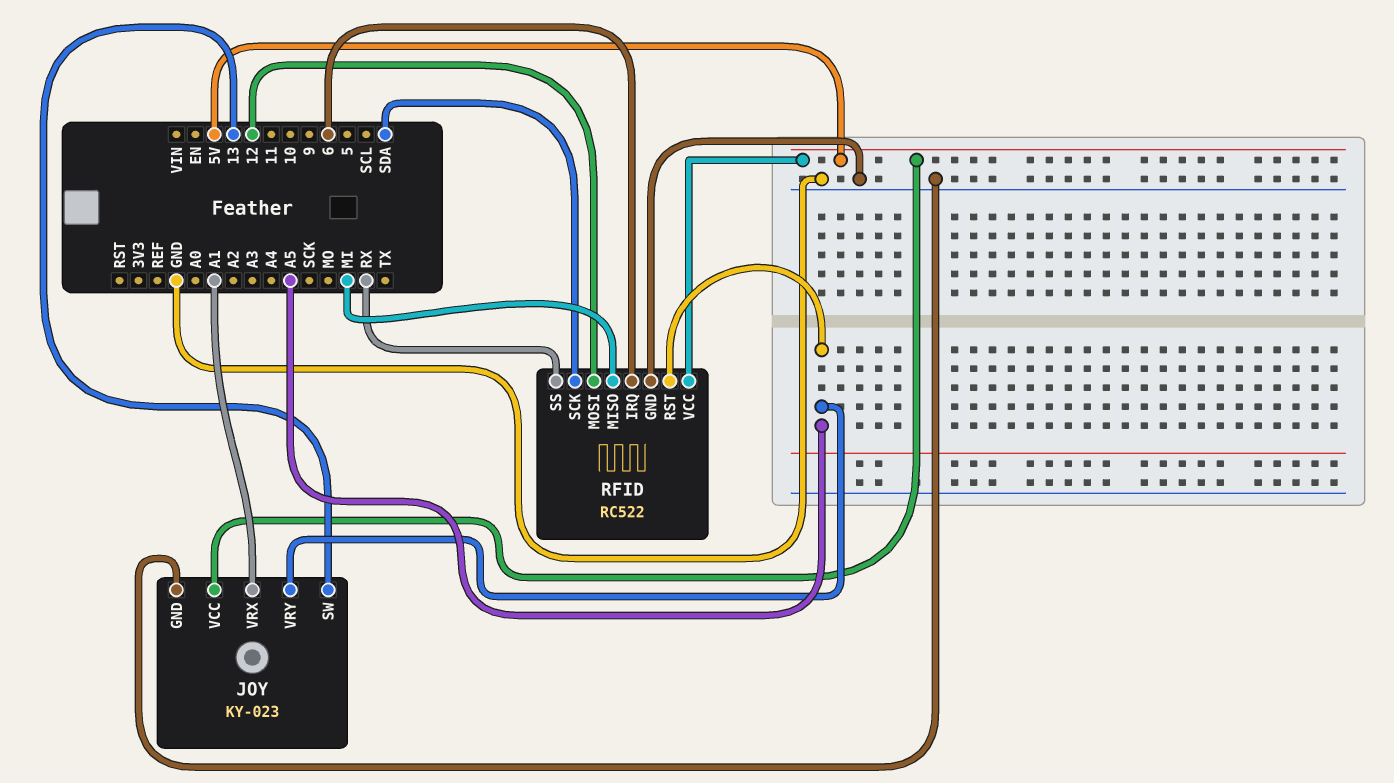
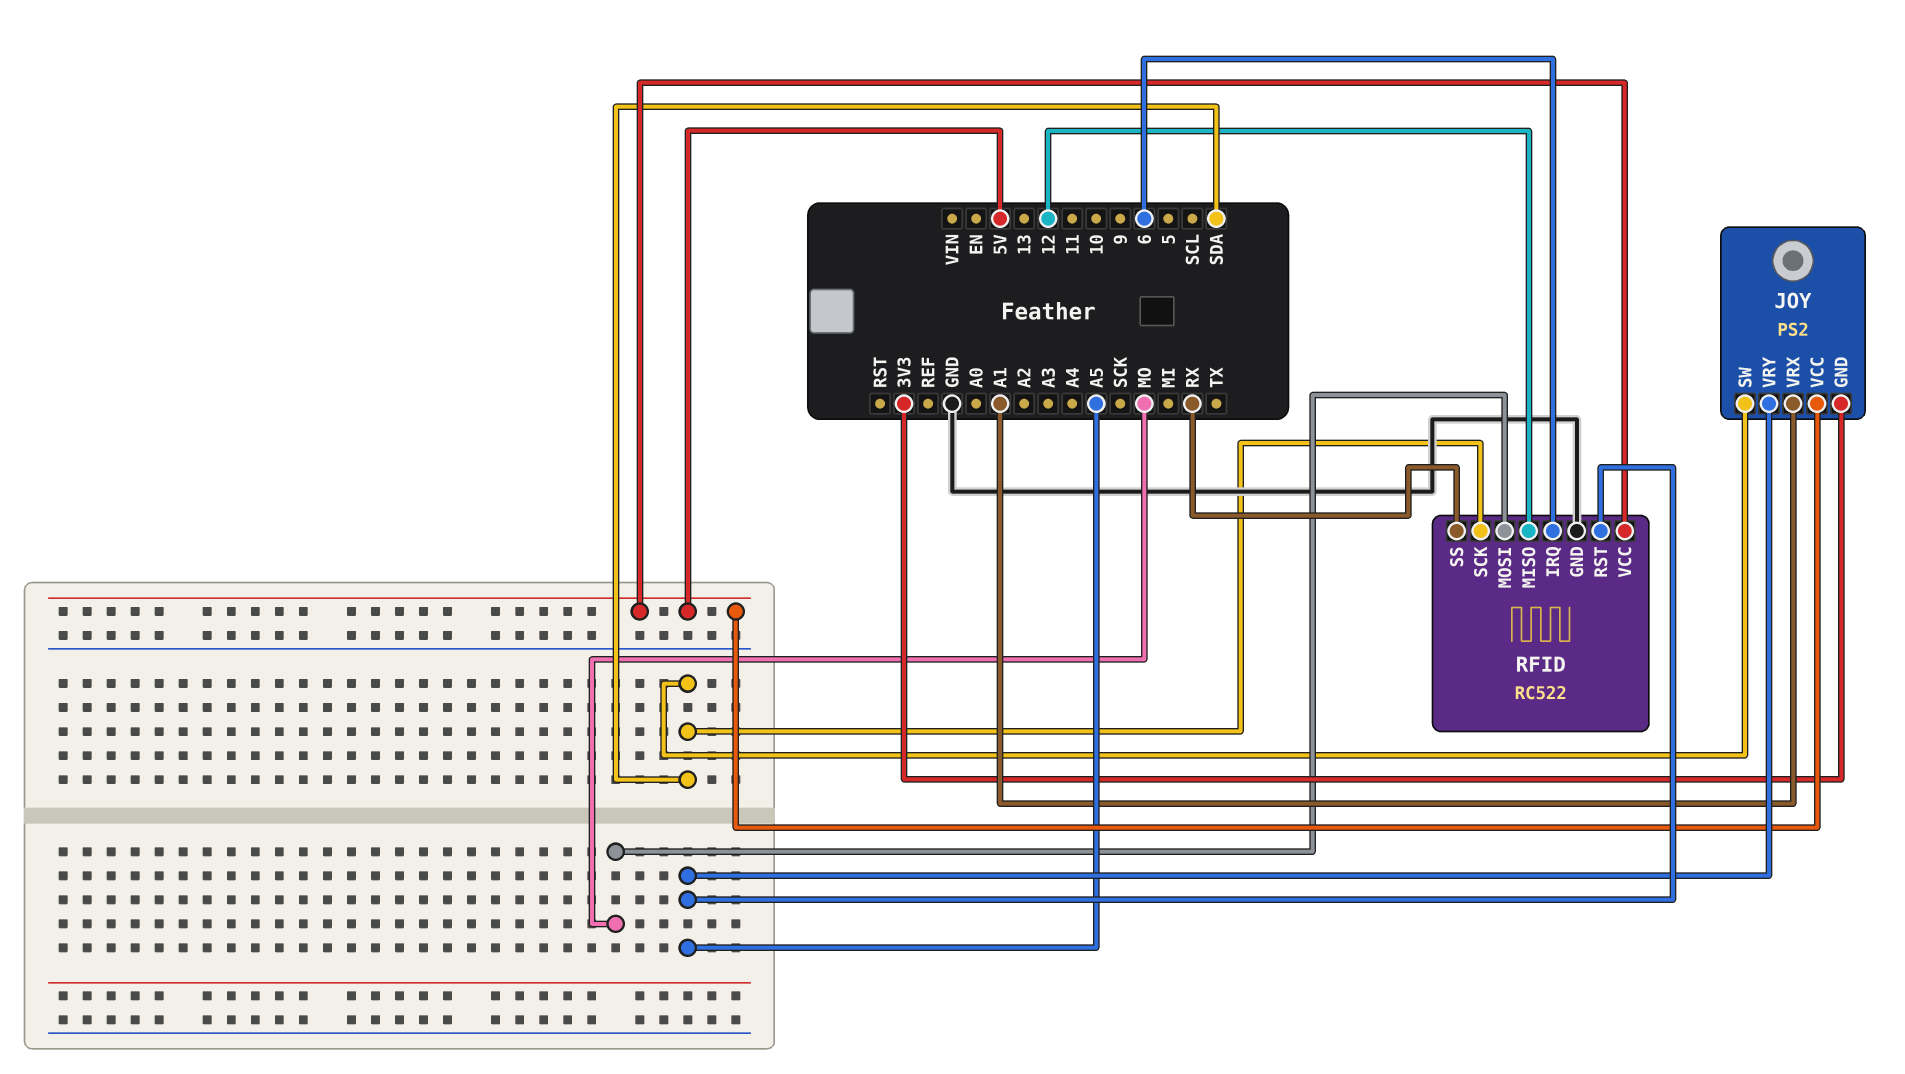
JOY: KY-023 -> PS2
JOY pin GND: GND -> 3V3
JOY pin SW: 13 -> SDA
RFID pin MISO: MI -> 12
RFID pin MOSI: 12 -> MO

